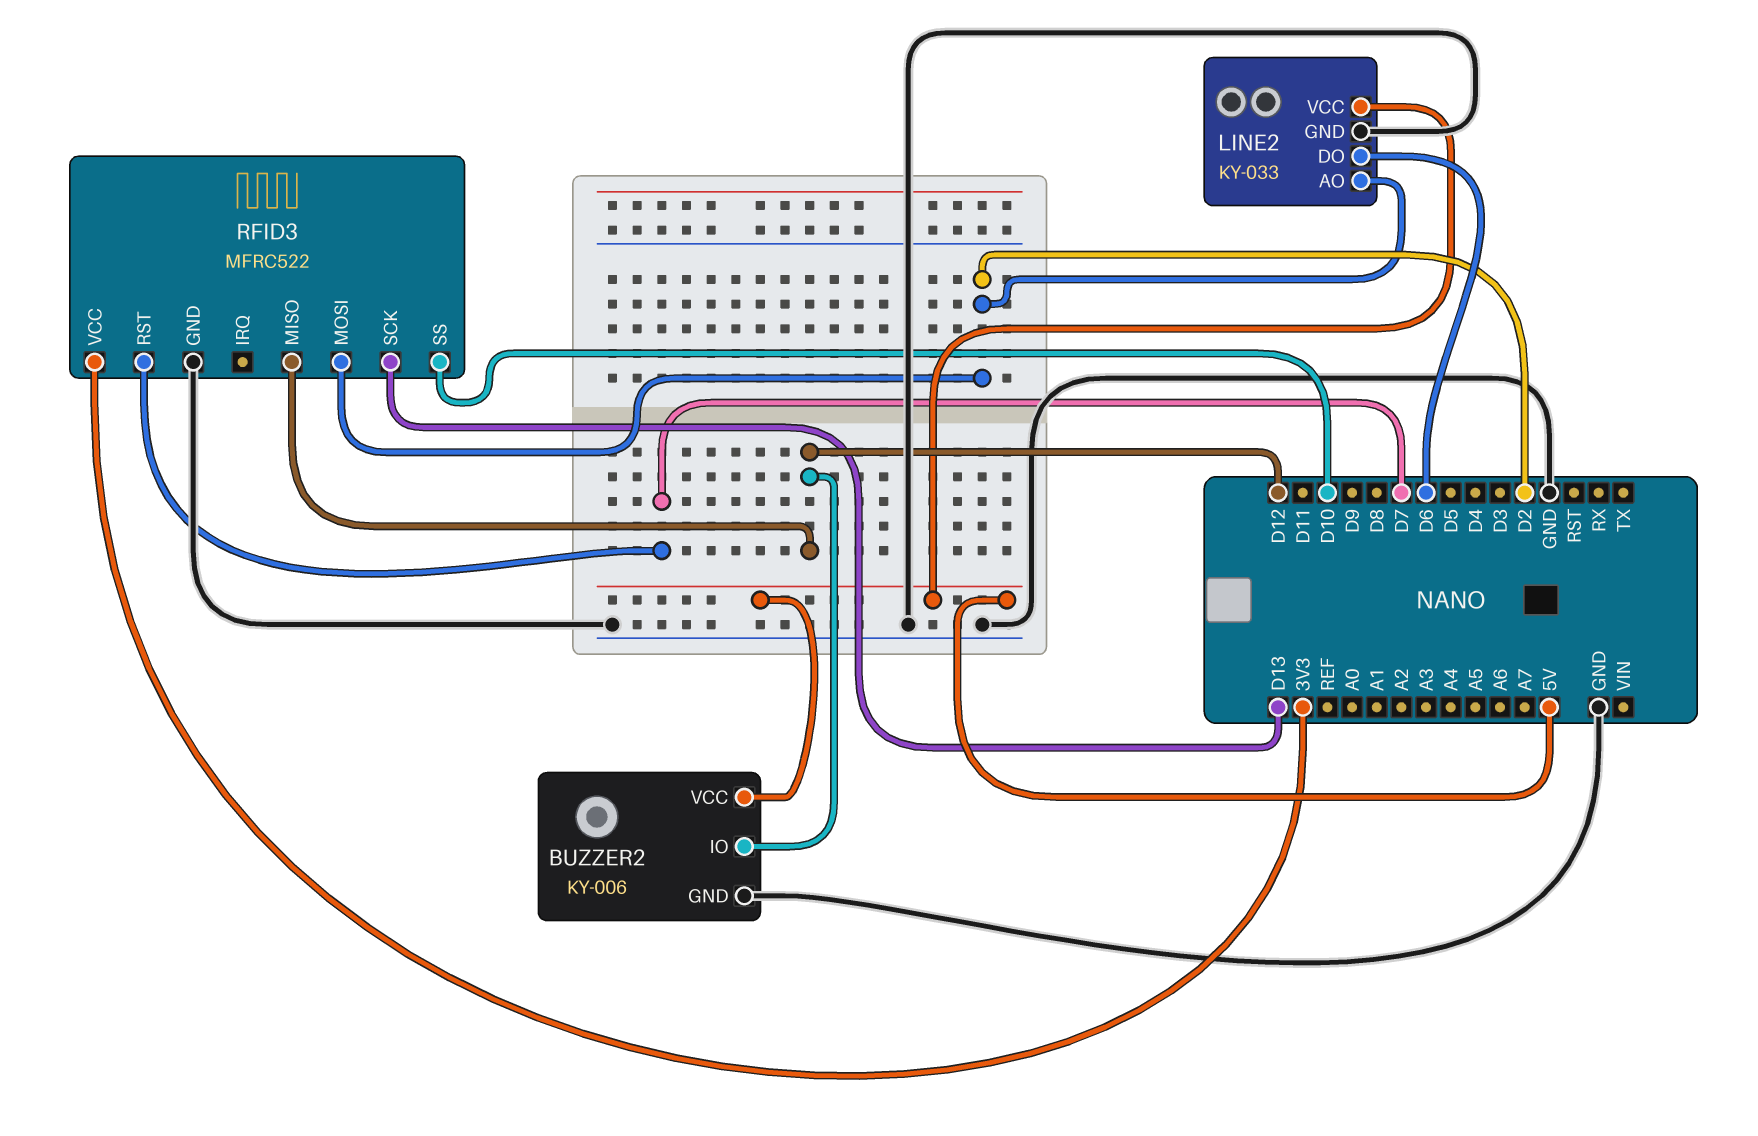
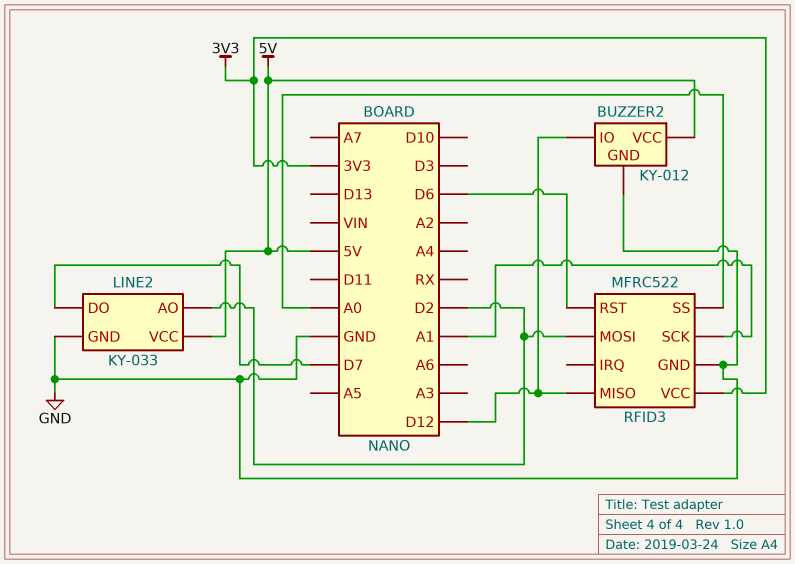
BUZZER2: KY-006 -> KY-012
LINE2 pin DO: D6 -> D7
RFID3 pin RST: D7 -> D6
RFID3 pin SCK: D13 -> A1
RFID3 pin SS: D10 -> A0

